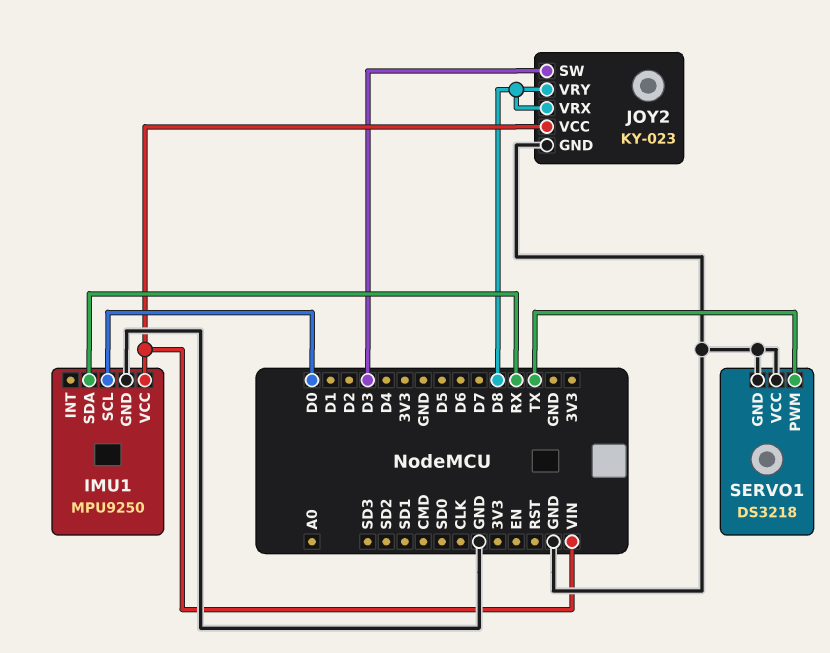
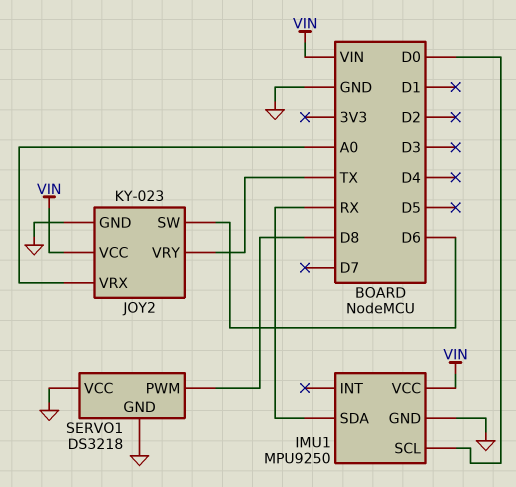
JOY2 pin SW: D3 -> D6
JOY2 pin VRX: D8 -> A0
JOY2 pin VRY: D8 -> TX
SERVO1 pin PWM: TX -> D8

